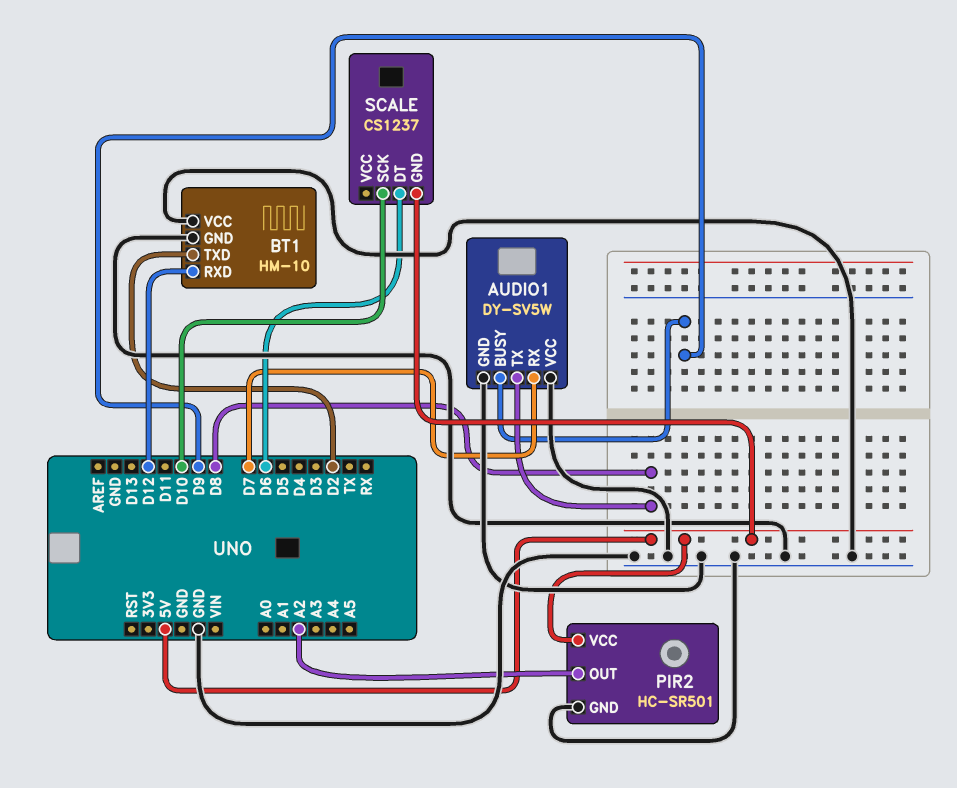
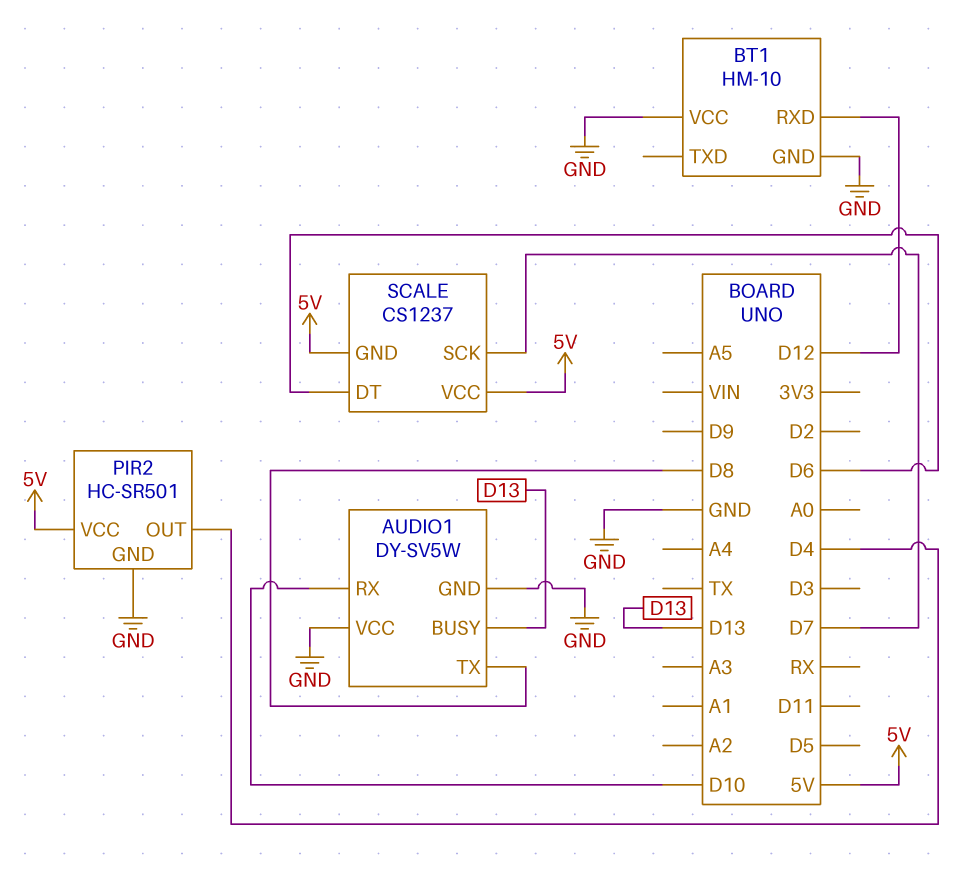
AUDIO1 pin BUSY: D9 -> D13
AUDIO1 pin RX: D7 -> D10
BT1 pin TXD: D2 -> none
PIR2 pin OUT: A2 -> D4
SCALE pin SCK: D10 -> D7
SCALE pin VCC: none -> 5V

